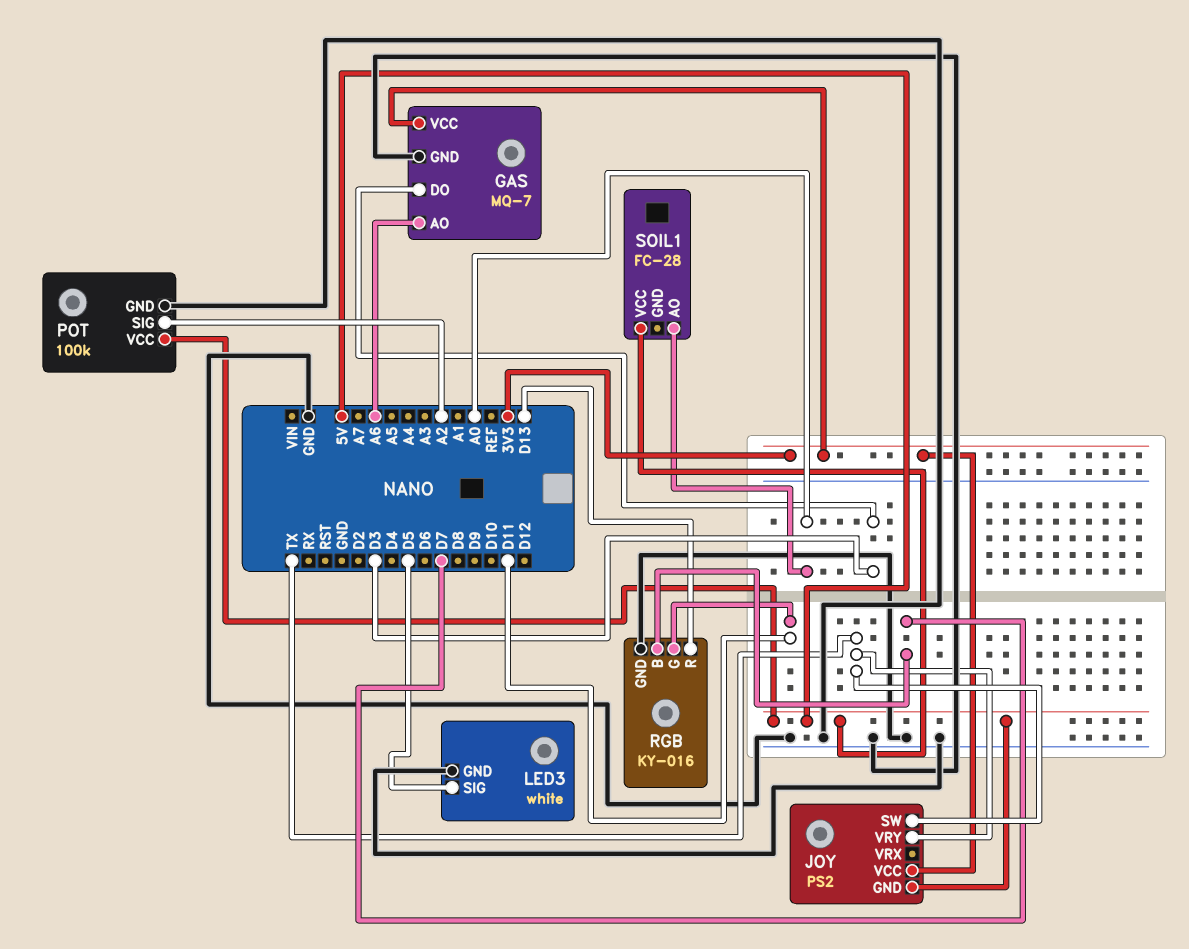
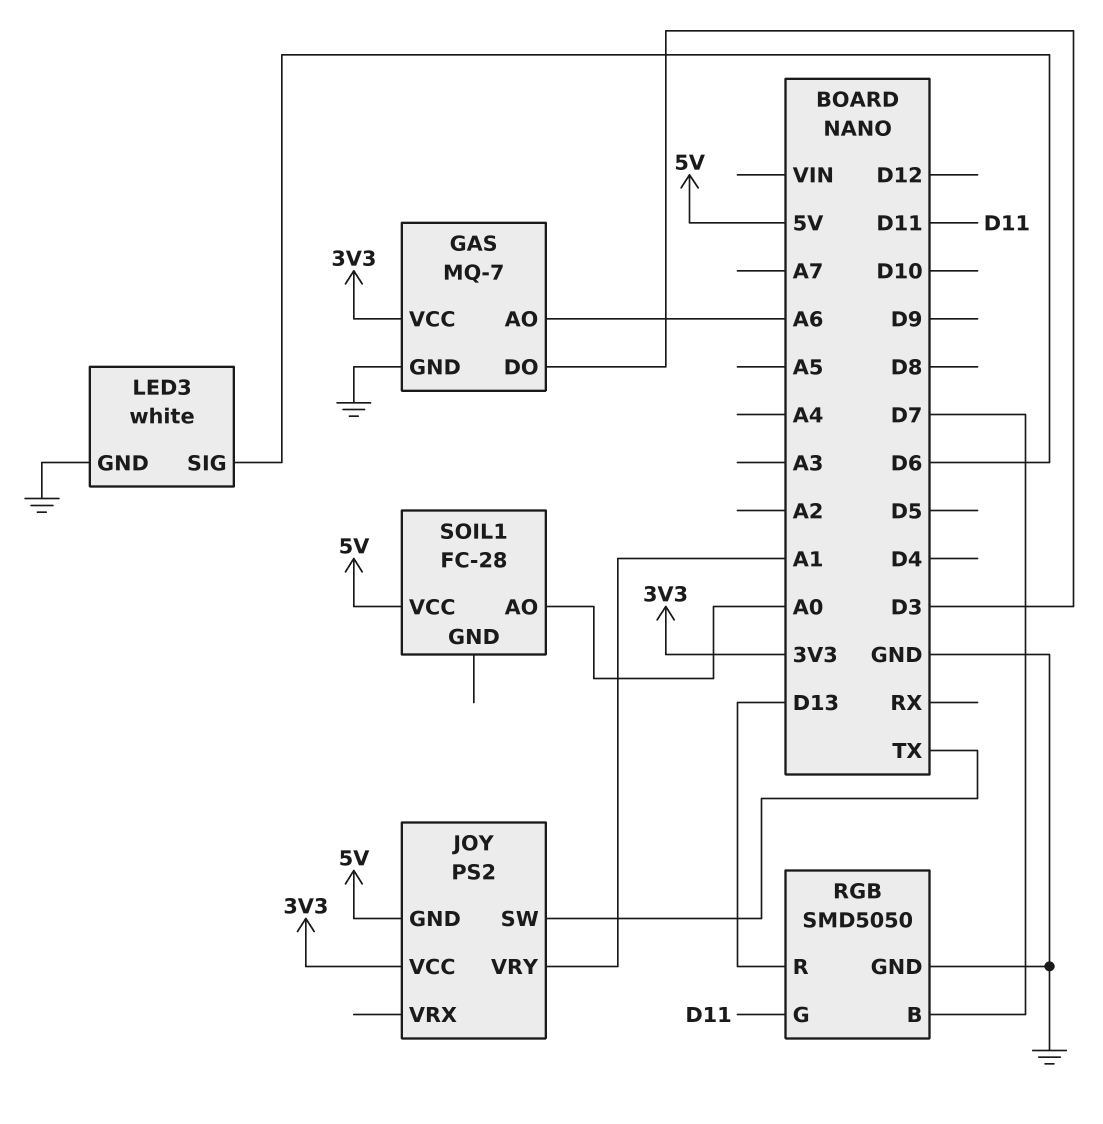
JOY pin VRY: TX -> A1
LED3 pin SIG: D5 -> D6
POT: 100k -> none
POT pin GND: GND -> none
POT pin SIG: A2 -> none
POT pin VCC: 5V -> none
RGB: KY-016 -> SMD5050

